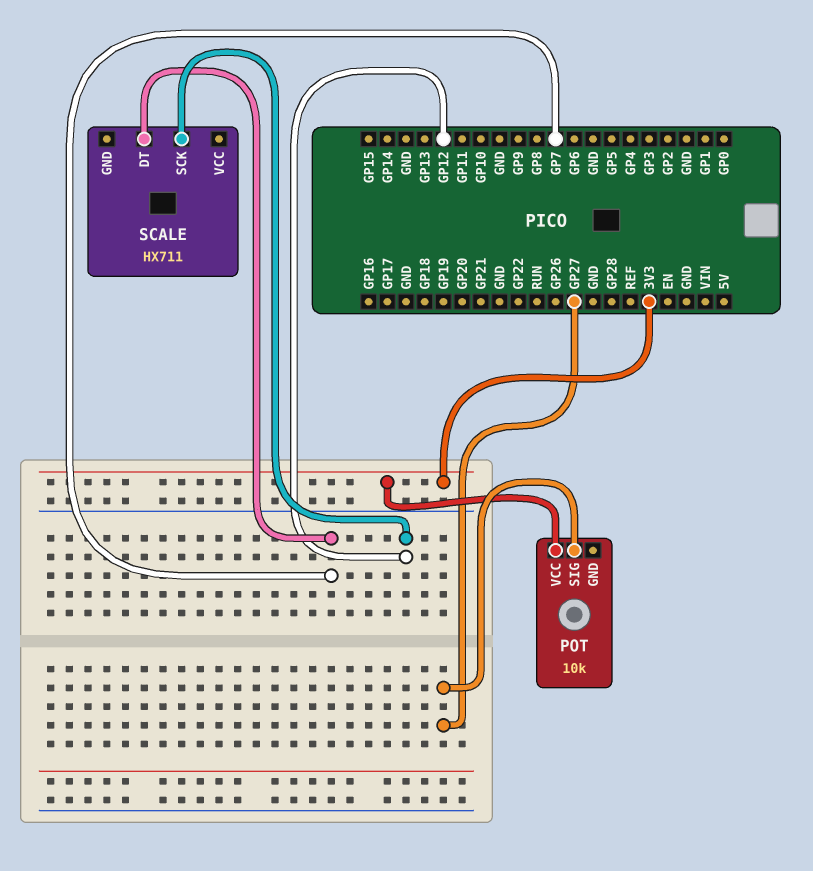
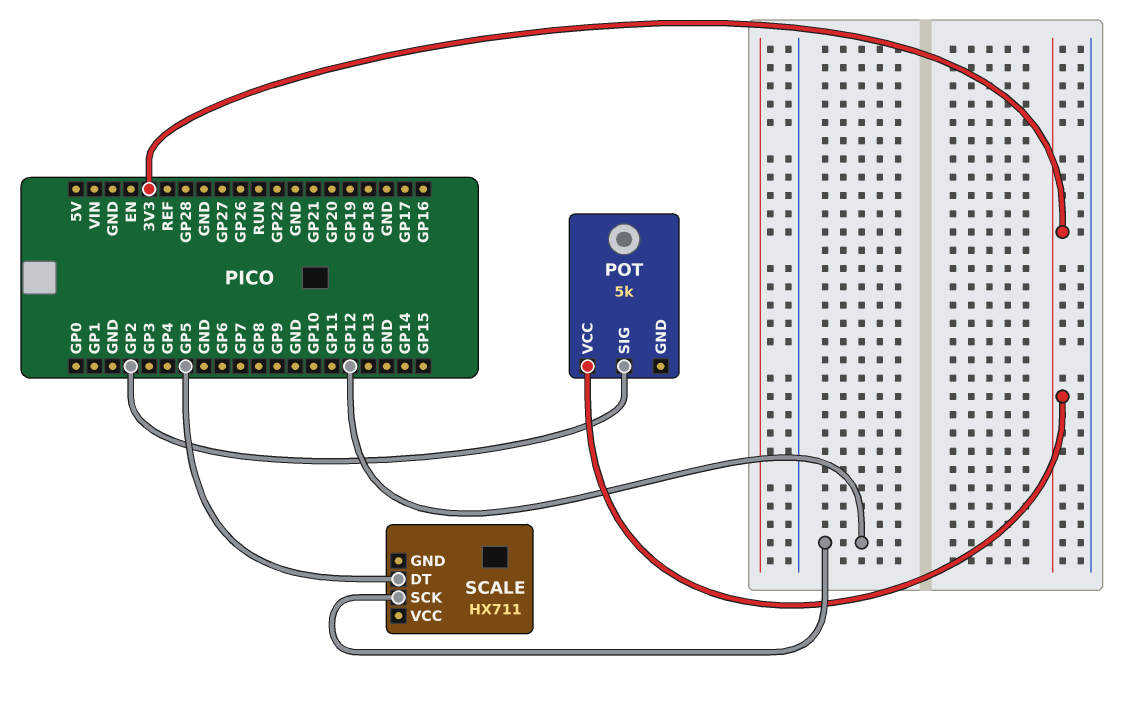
POT: 10k -> 5k
POT pin SIG: GP27 -> GP2
SCALE pin DT: GP7 -> GP5

